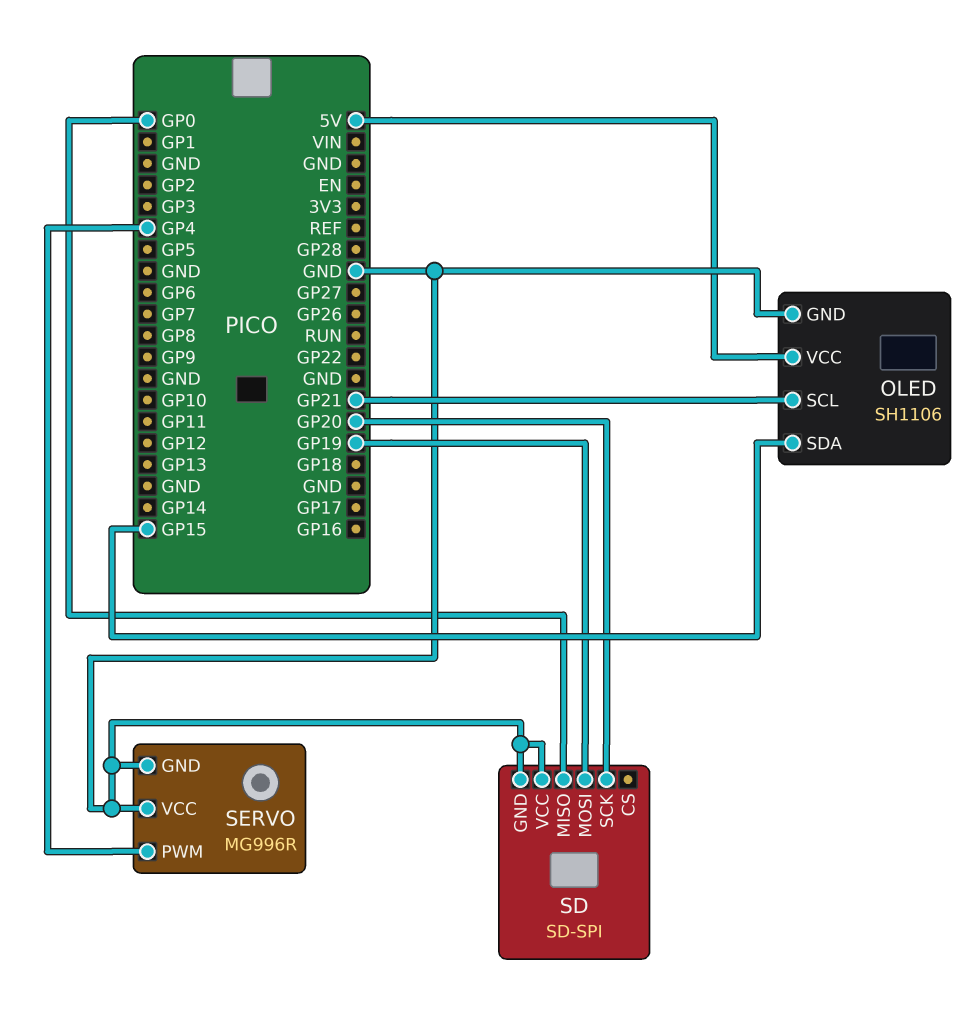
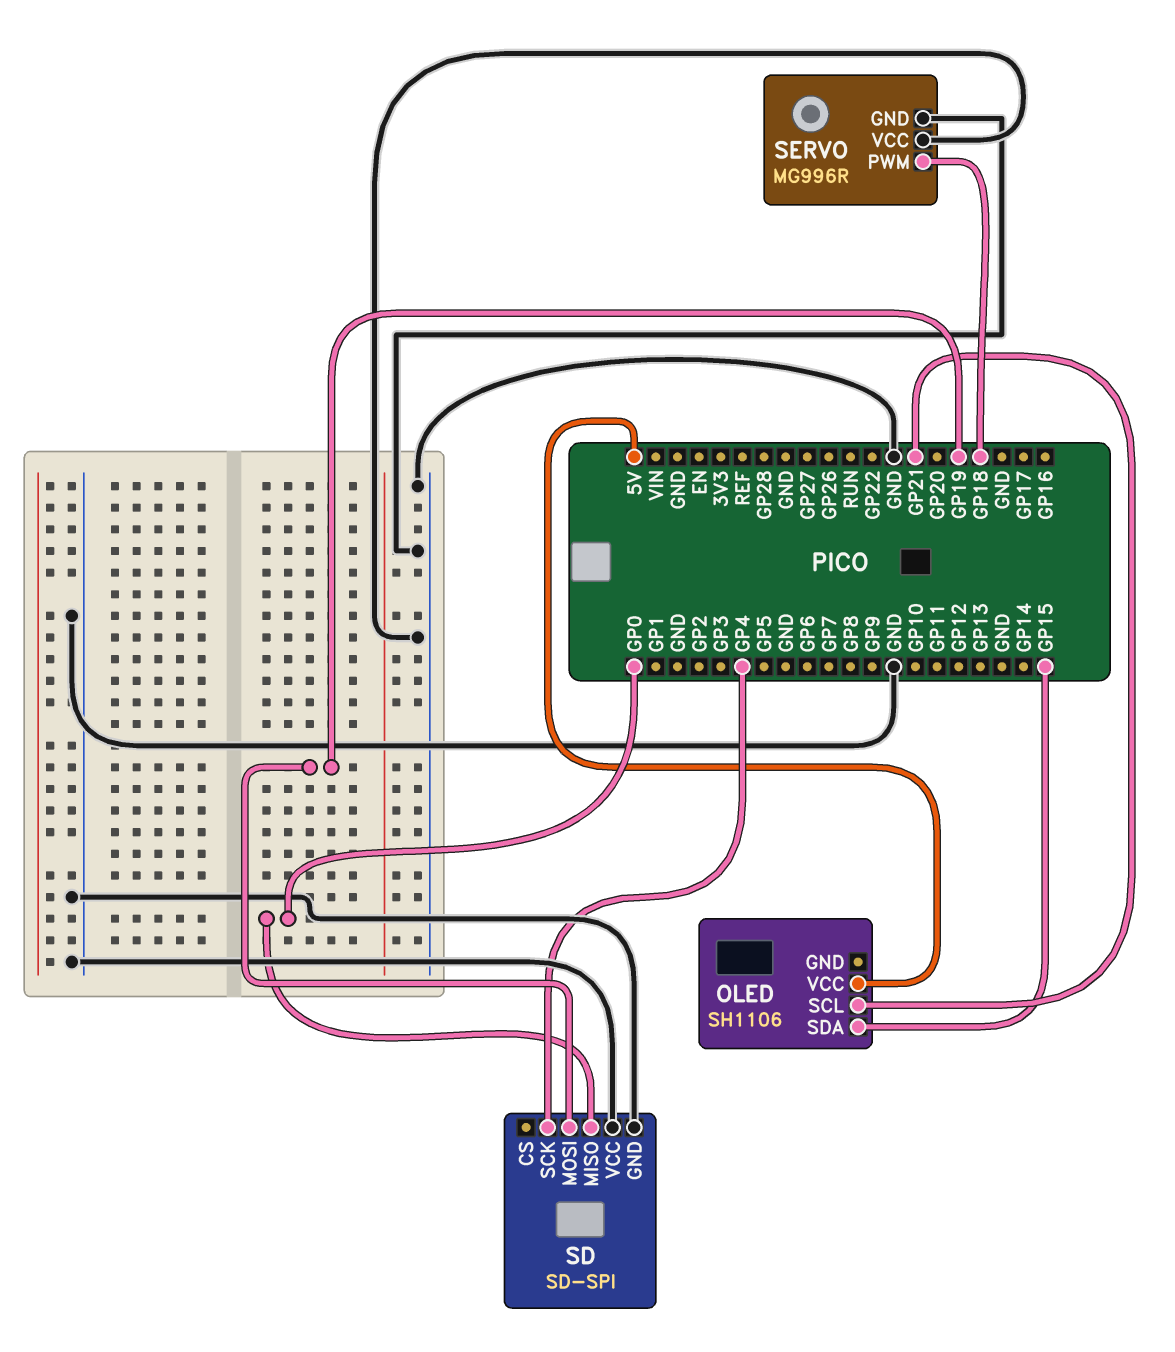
OLED pin GND: GND -> none
SD pin SCK: GP20 -> GP4
SERVO pin PWM: GP4 -> GP18

